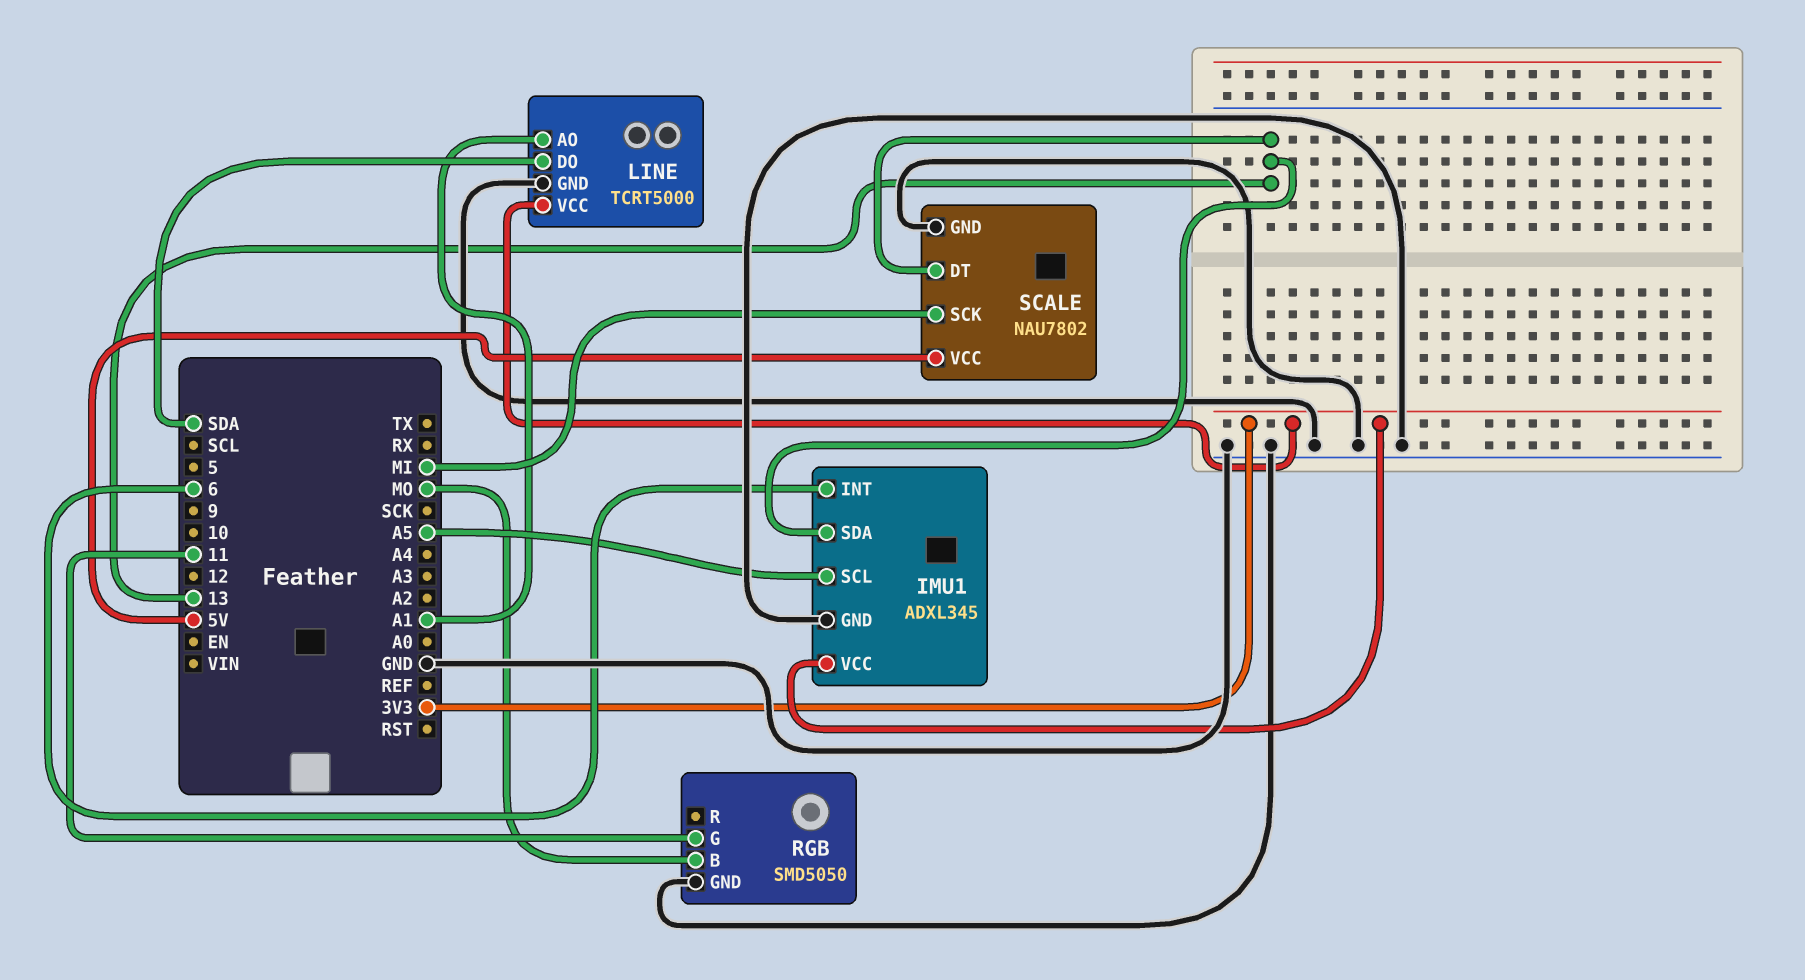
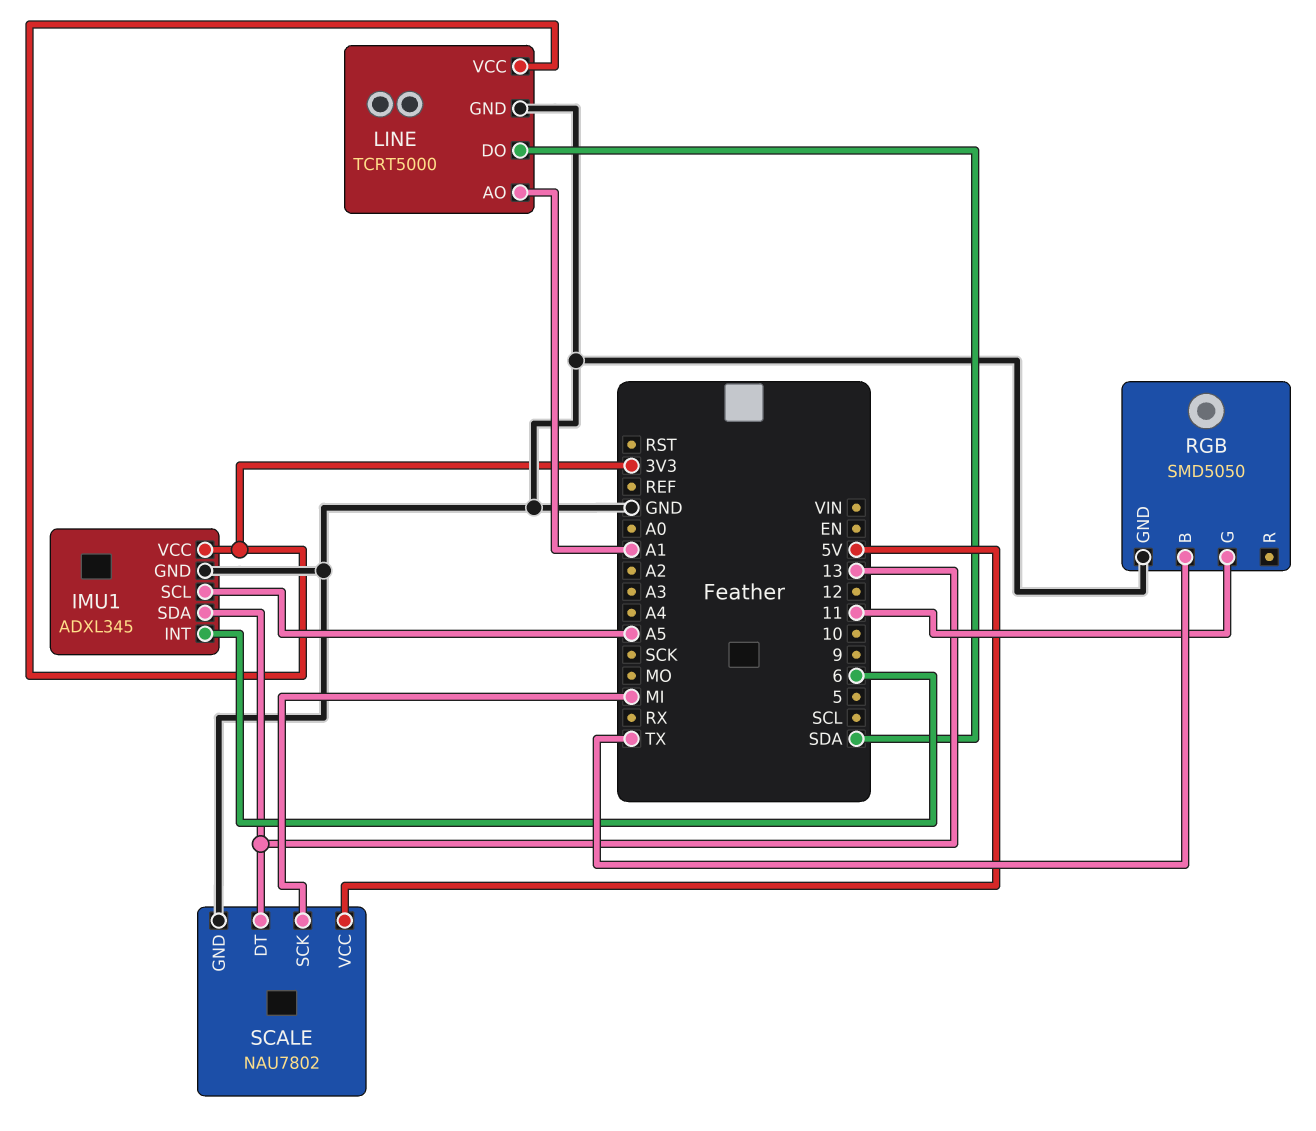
RGB pin B: MO -> TX

